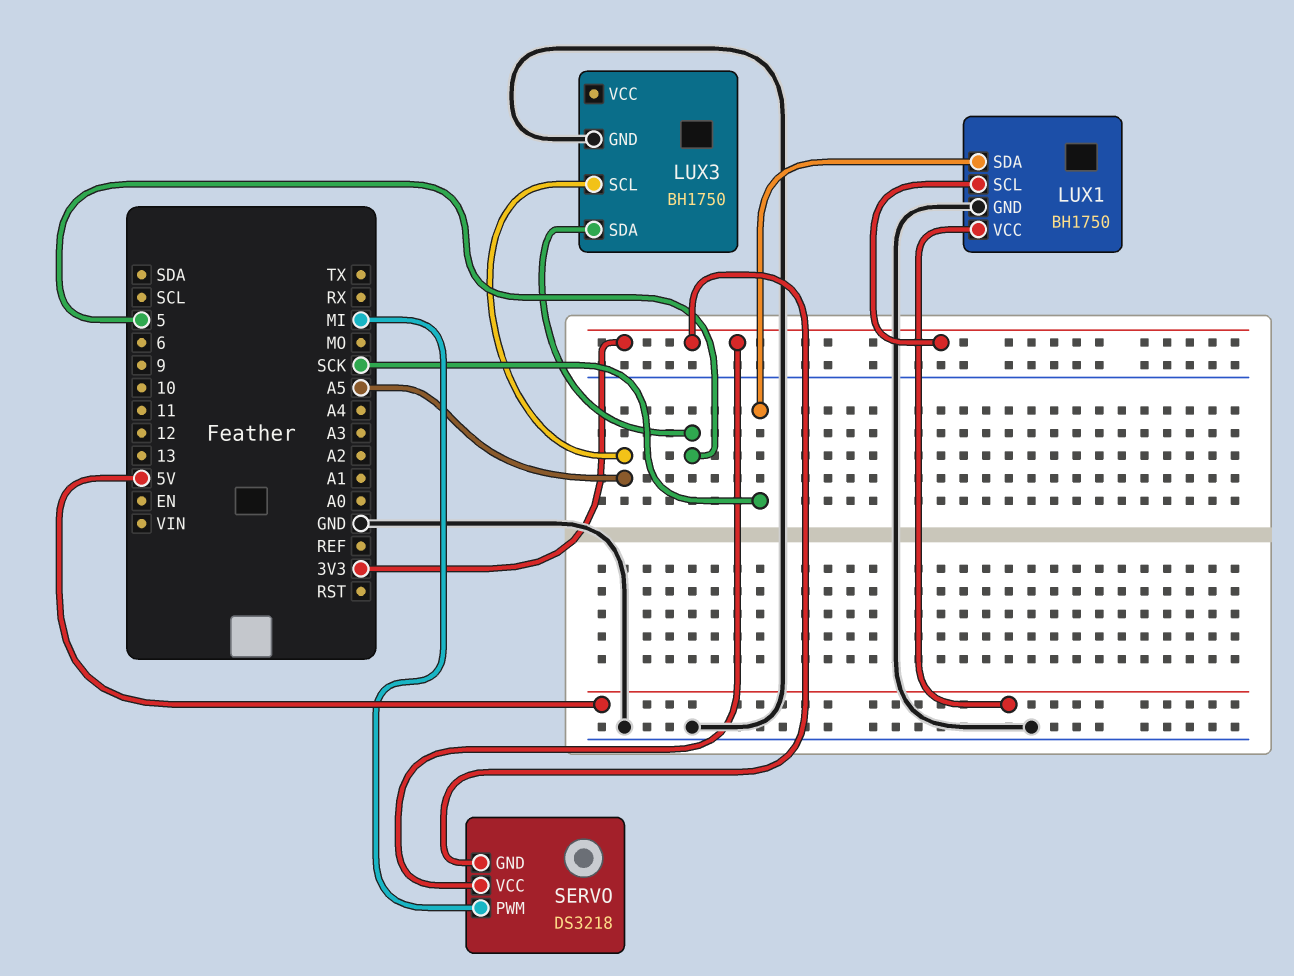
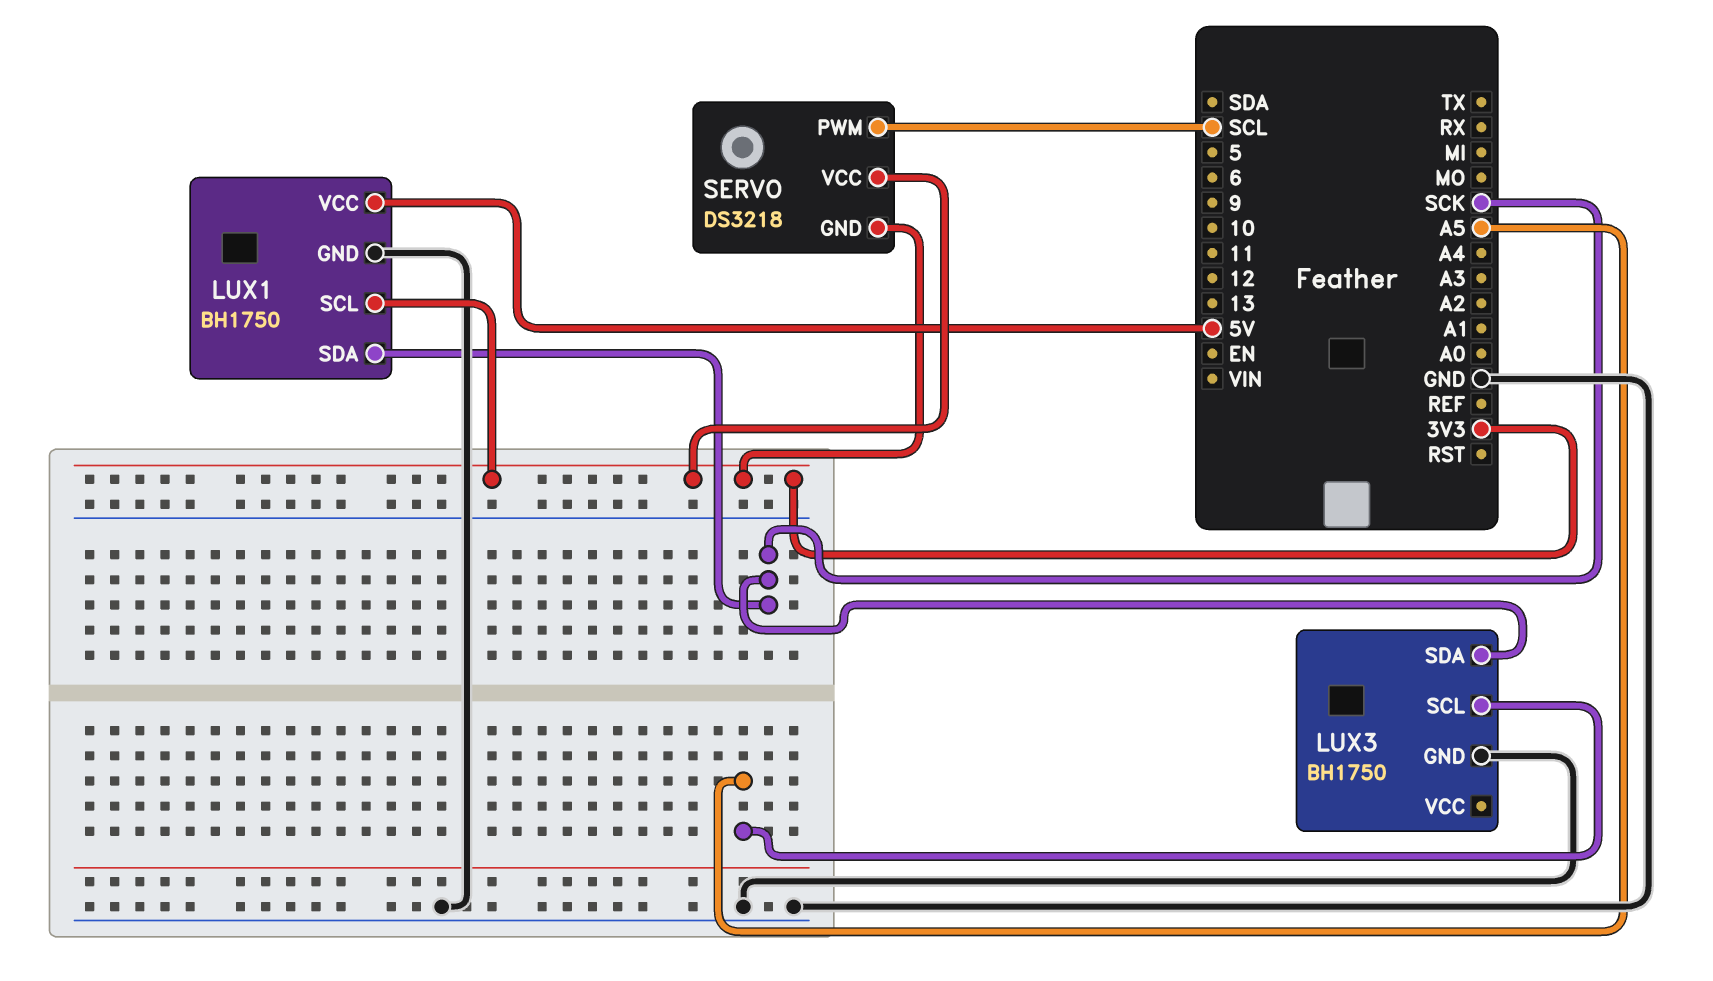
LUX3 pin SDA: 5 -> SCK
SERVO pin PWM: MI -> SCL

